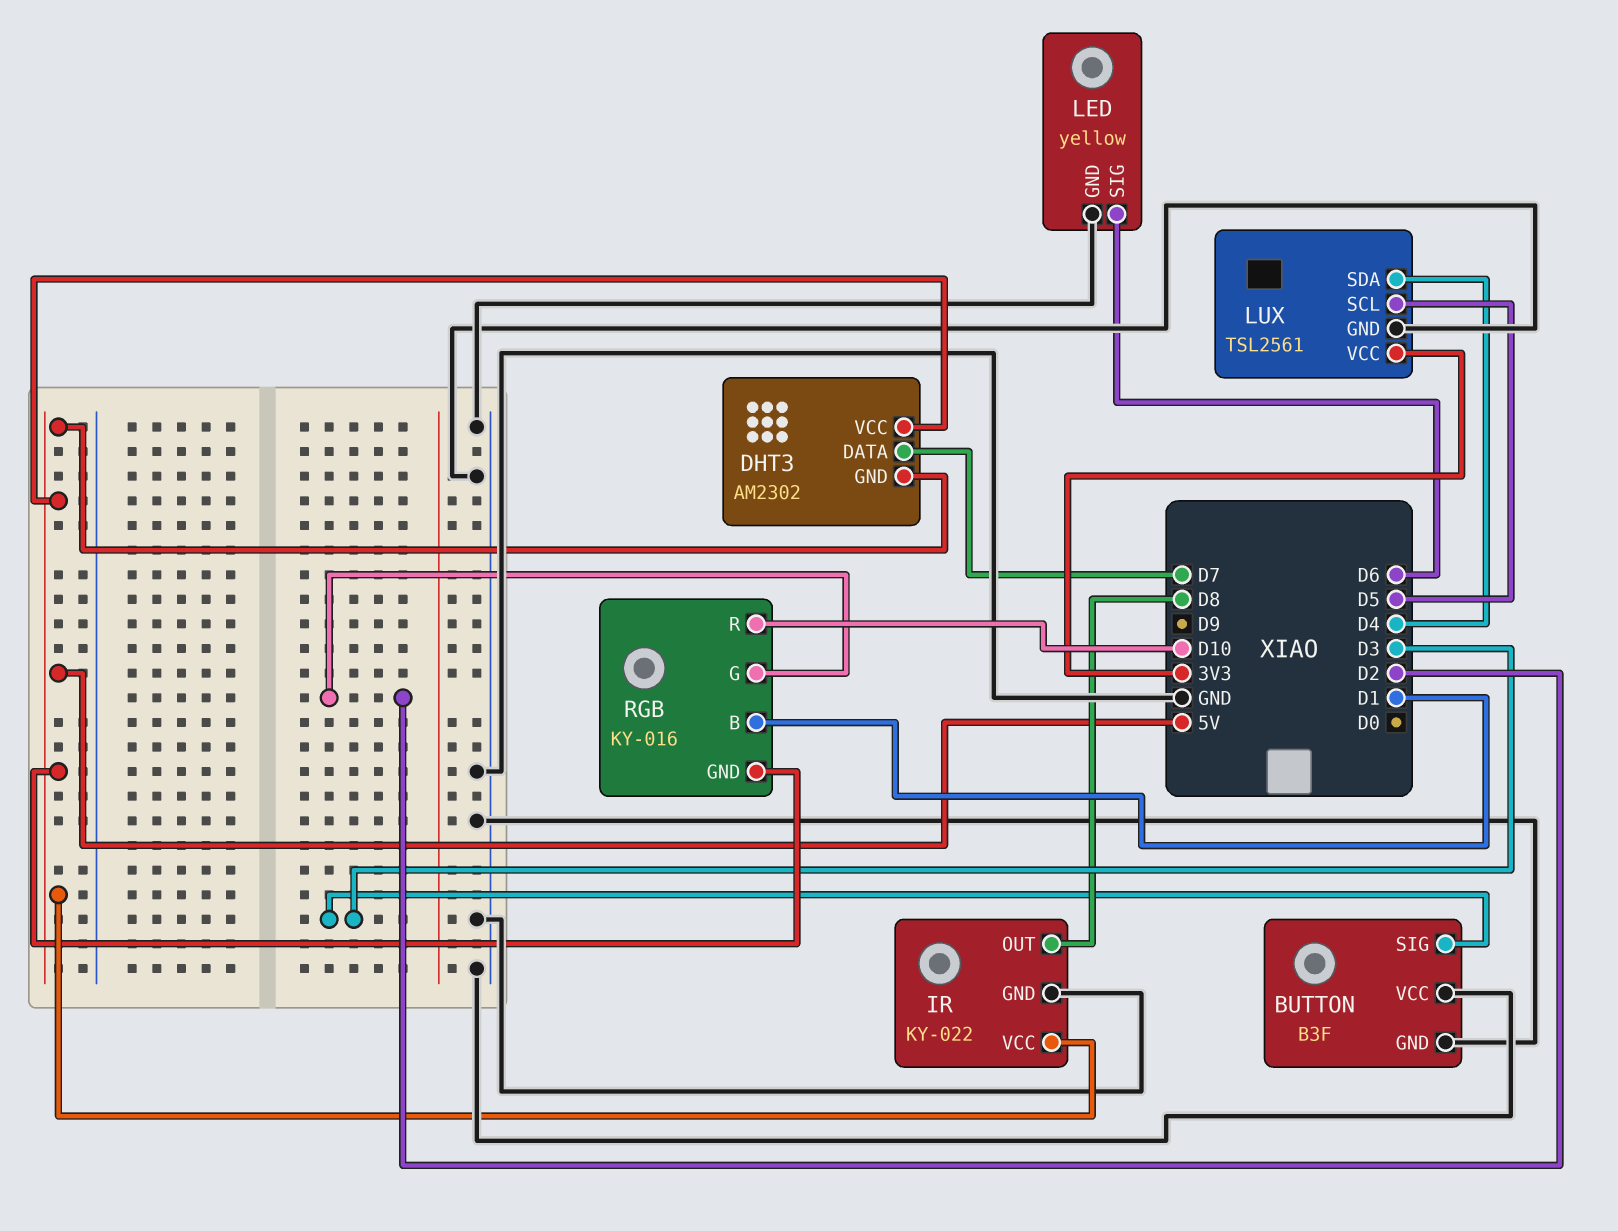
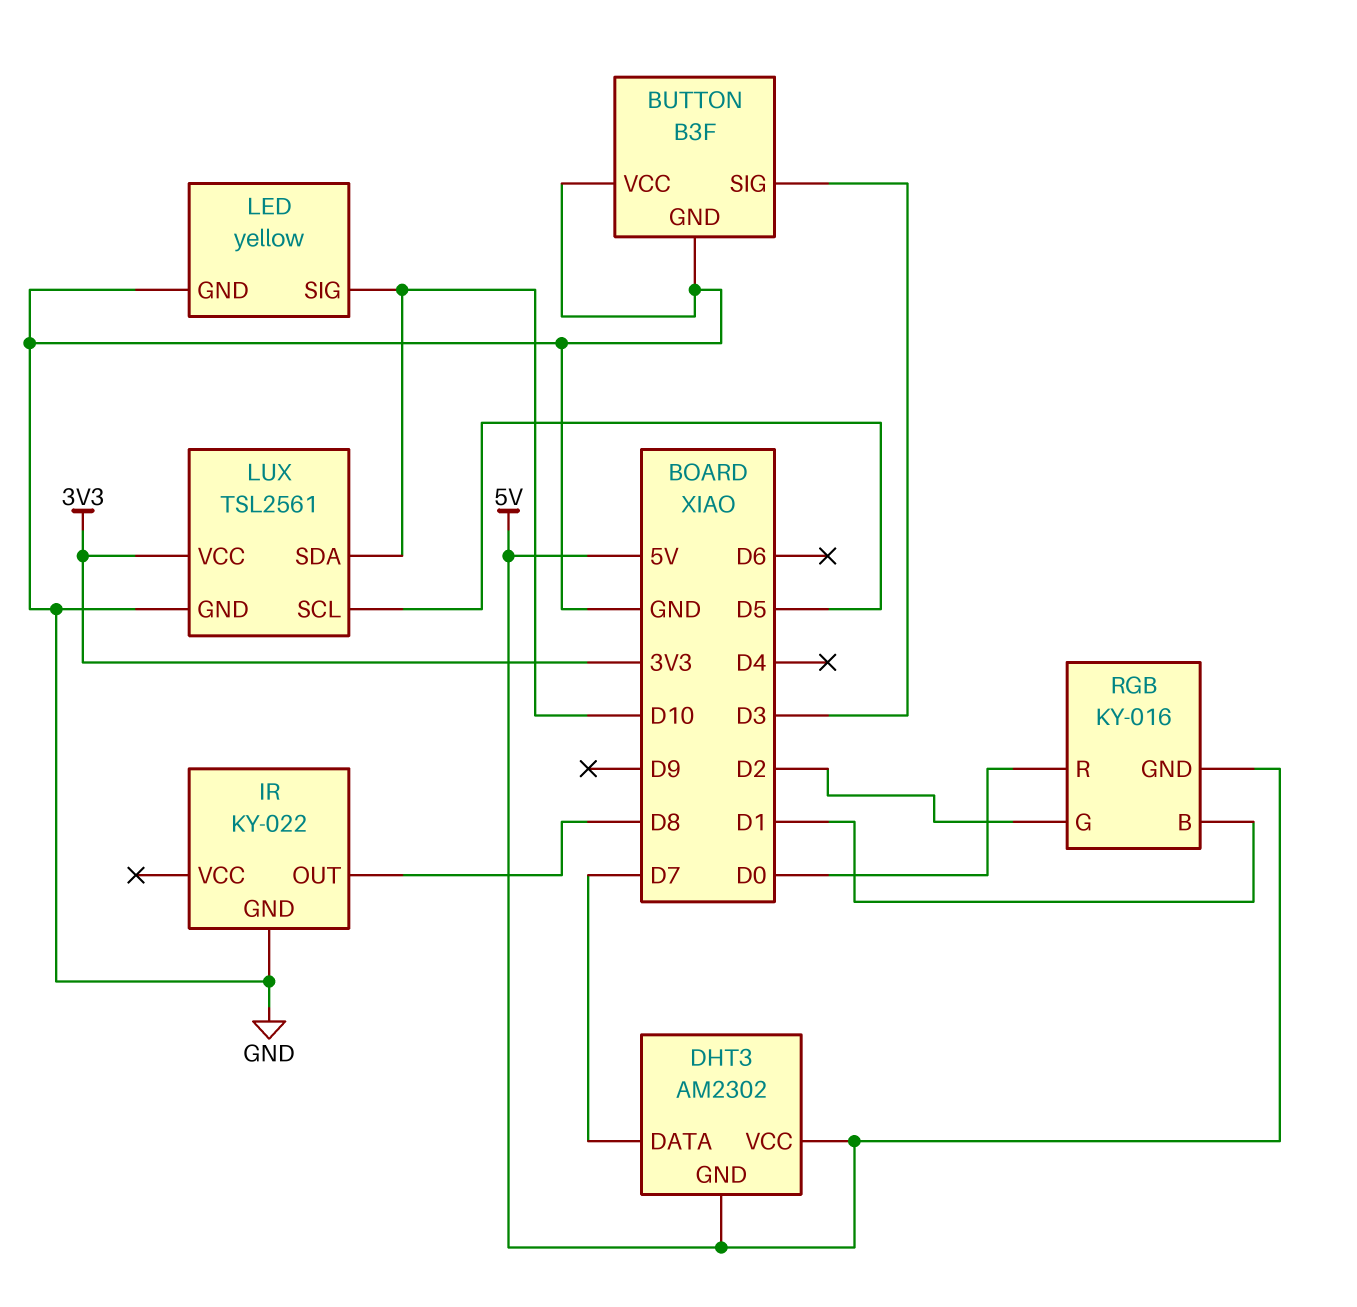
IR pin VCC: 5V -> none
LED pin SIG: D6 -> D10
LUX pin SDA: D4 -> D10
RGB pin R: D10 -> D0

